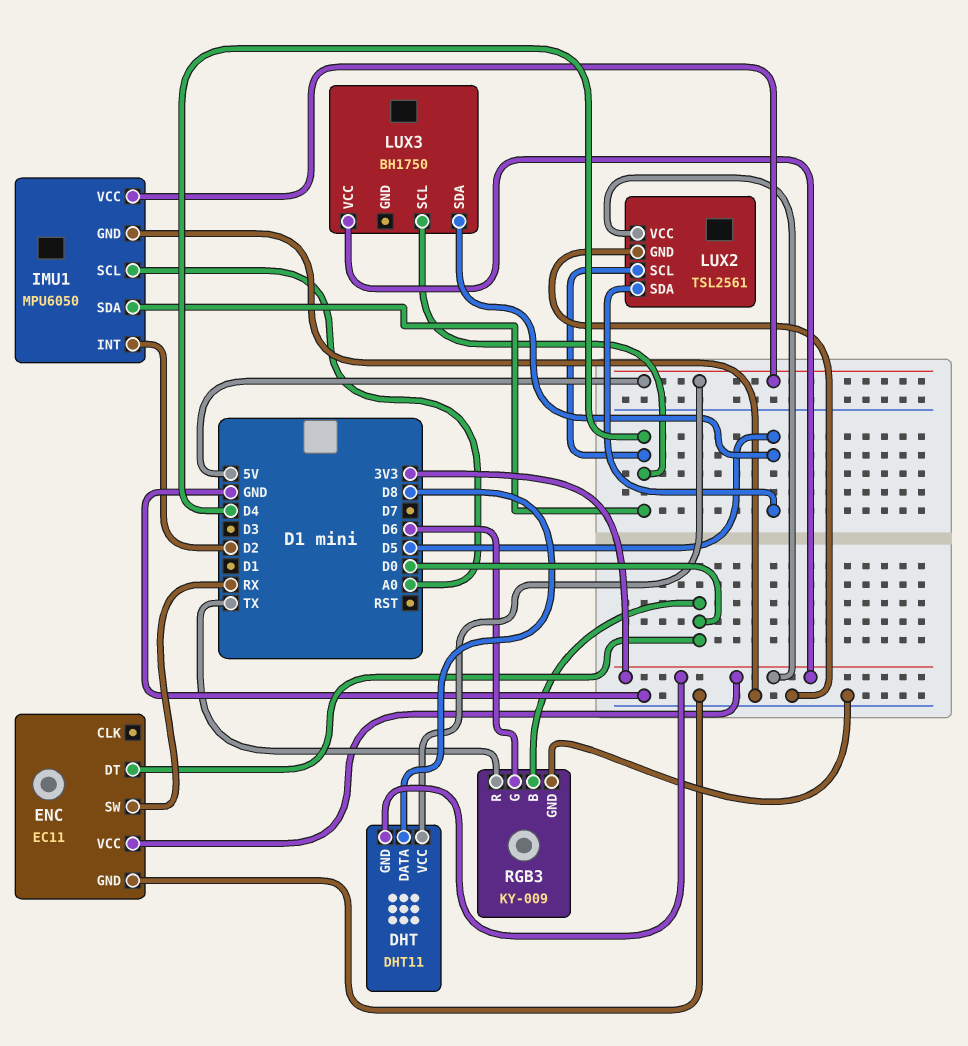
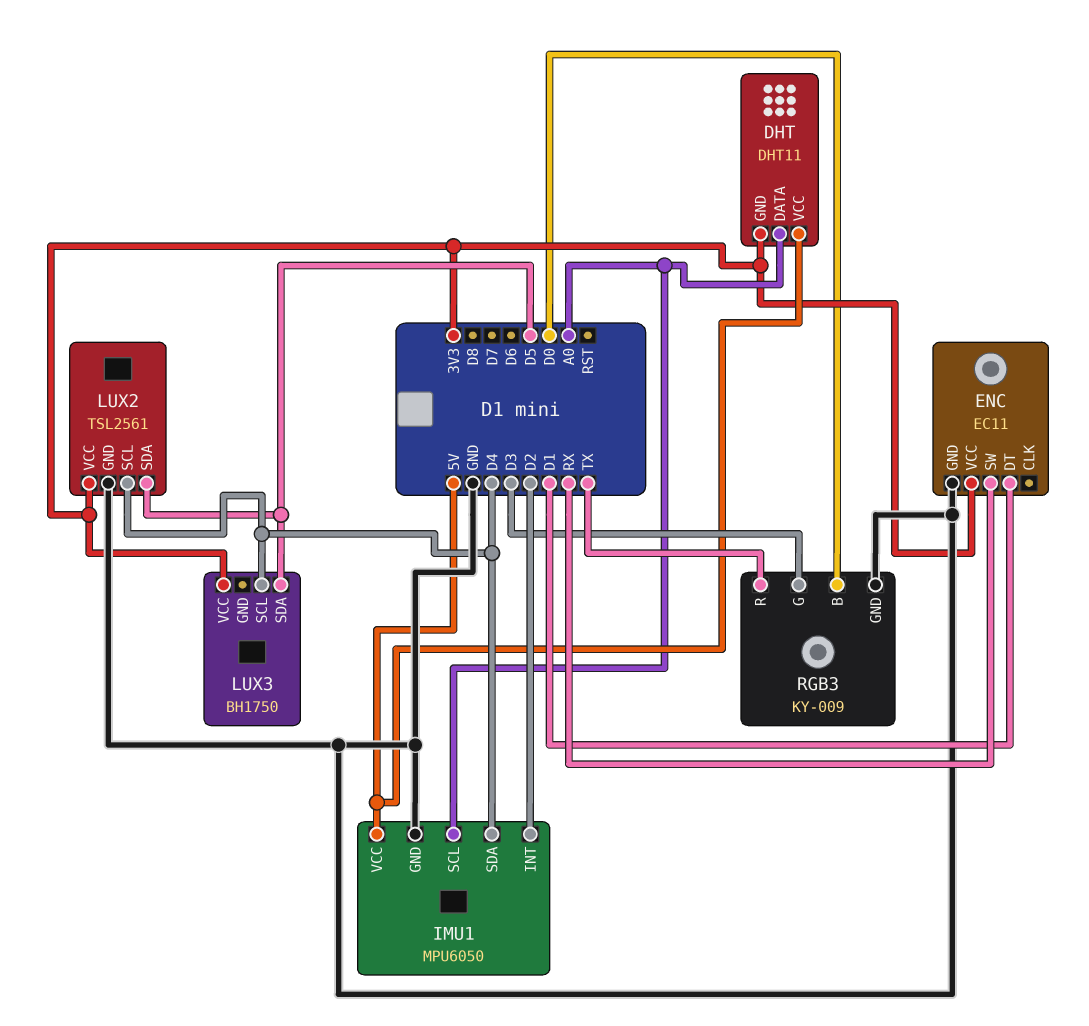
DHT pin DATA: D8 -> A0
ENC pin DT: D0 -> D1
RGB3 pin G: D6 -> D3

